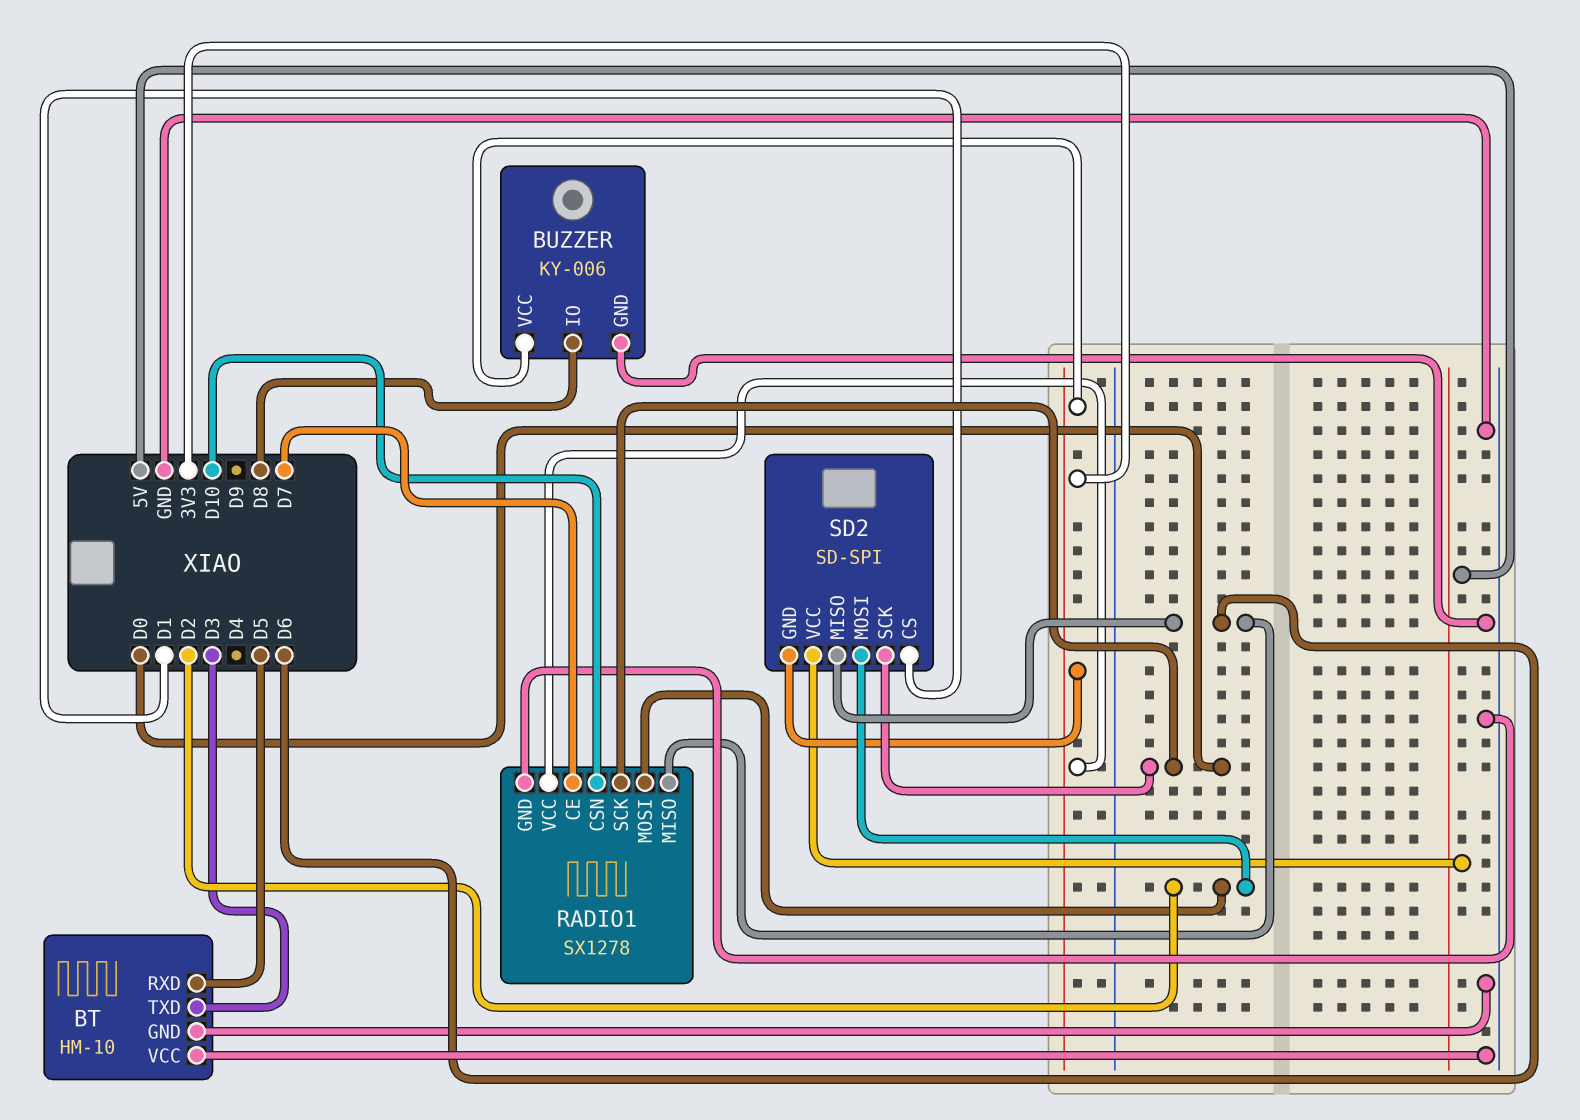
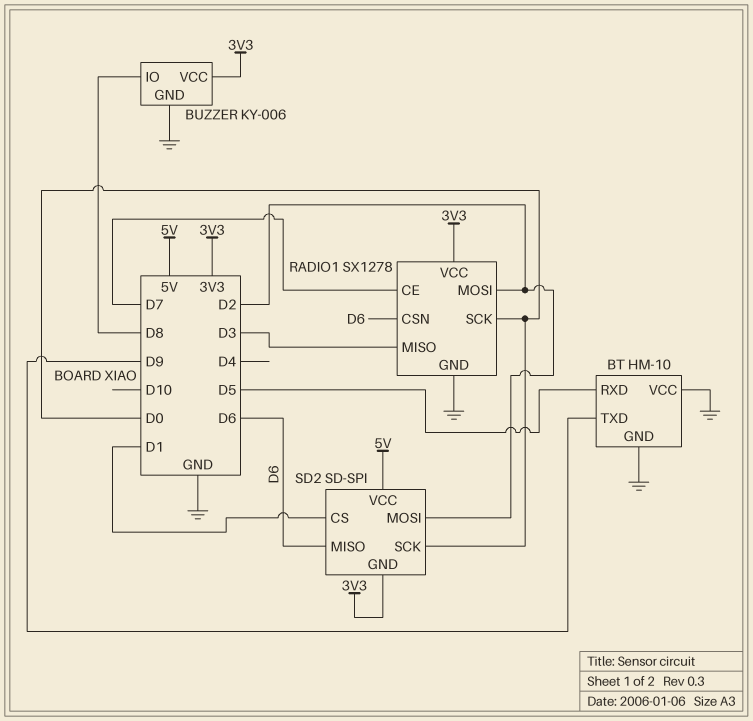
BT pin TXD: D3 -> D9
RADIO1 pin CSN: D10 -> D6
RADIO1 pin MISO: D6 -> D3

